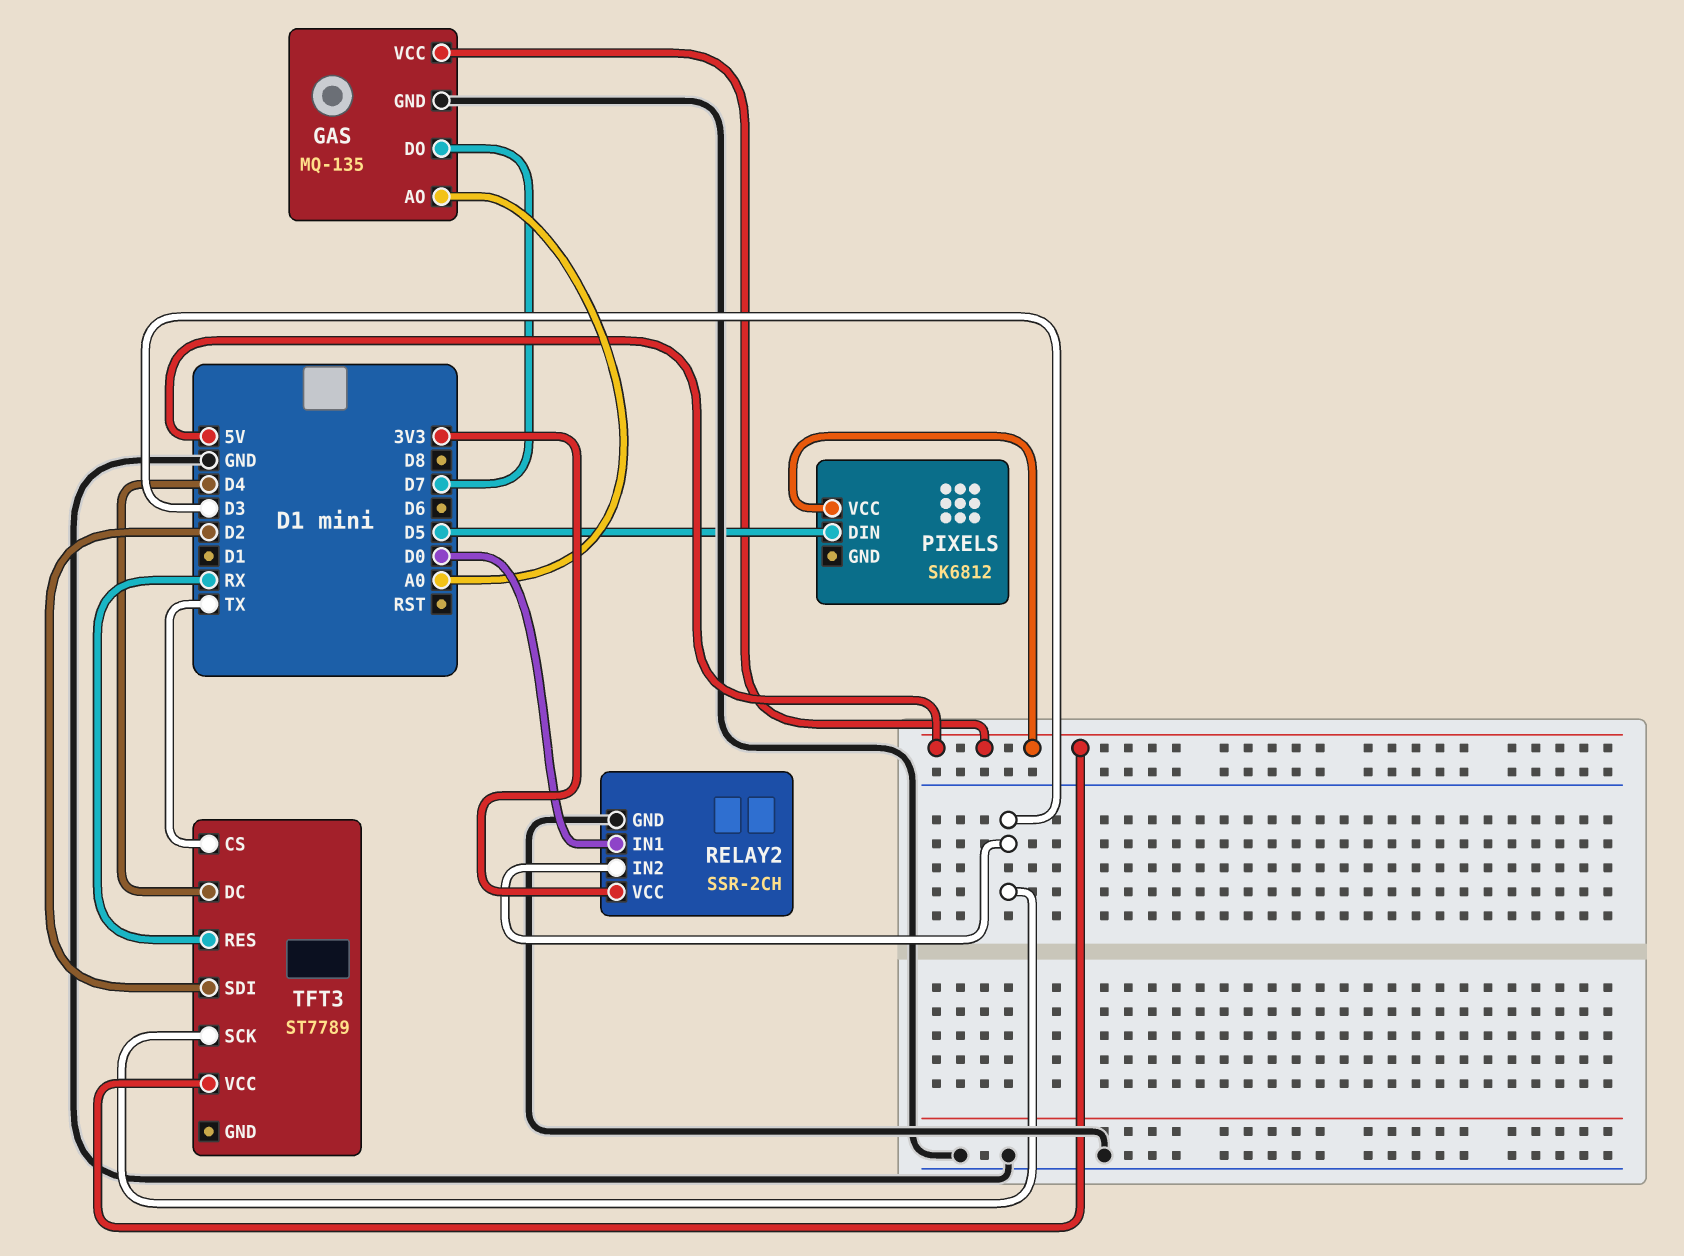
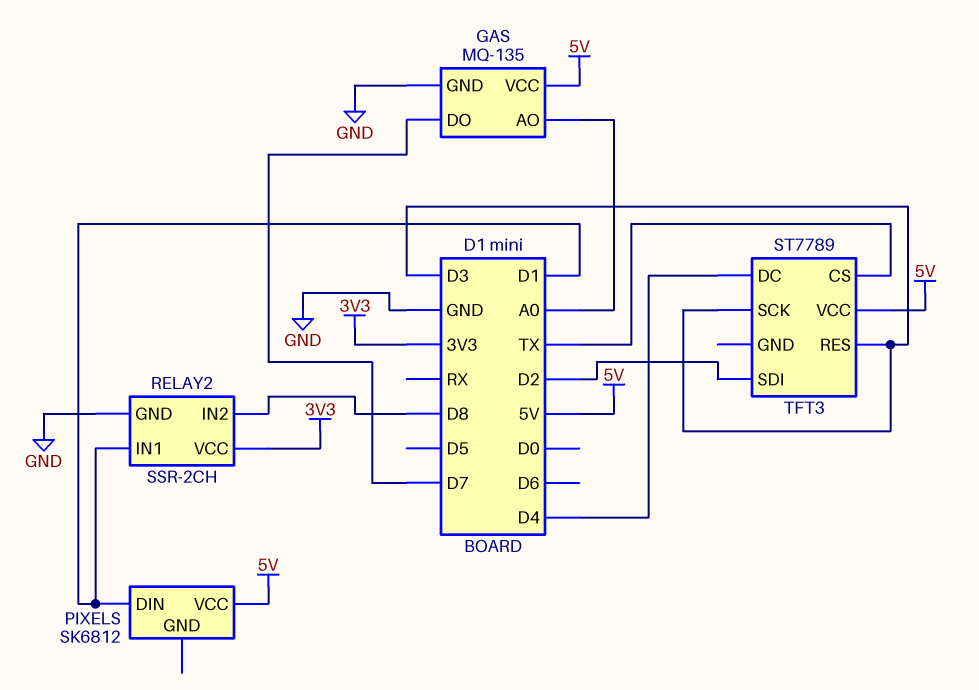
PIXELS pin DIN: D5 -> D1
RELAY2 pin IN1: D0 -> D1
RELAY2 pin IN2: D3 -> D8
TFT3 pin RES: RX -> D3

